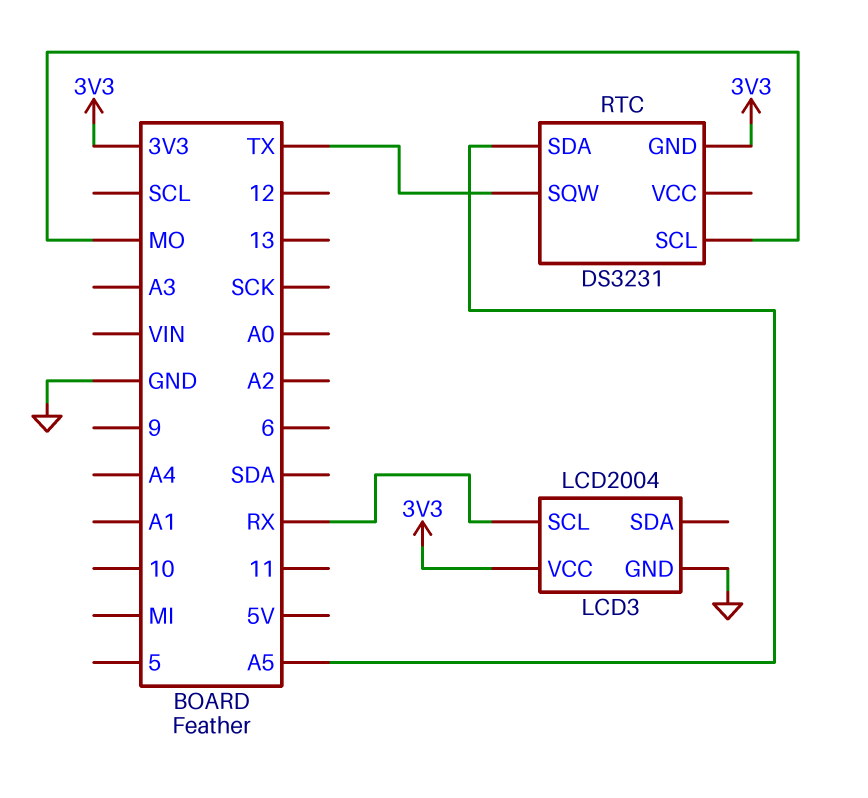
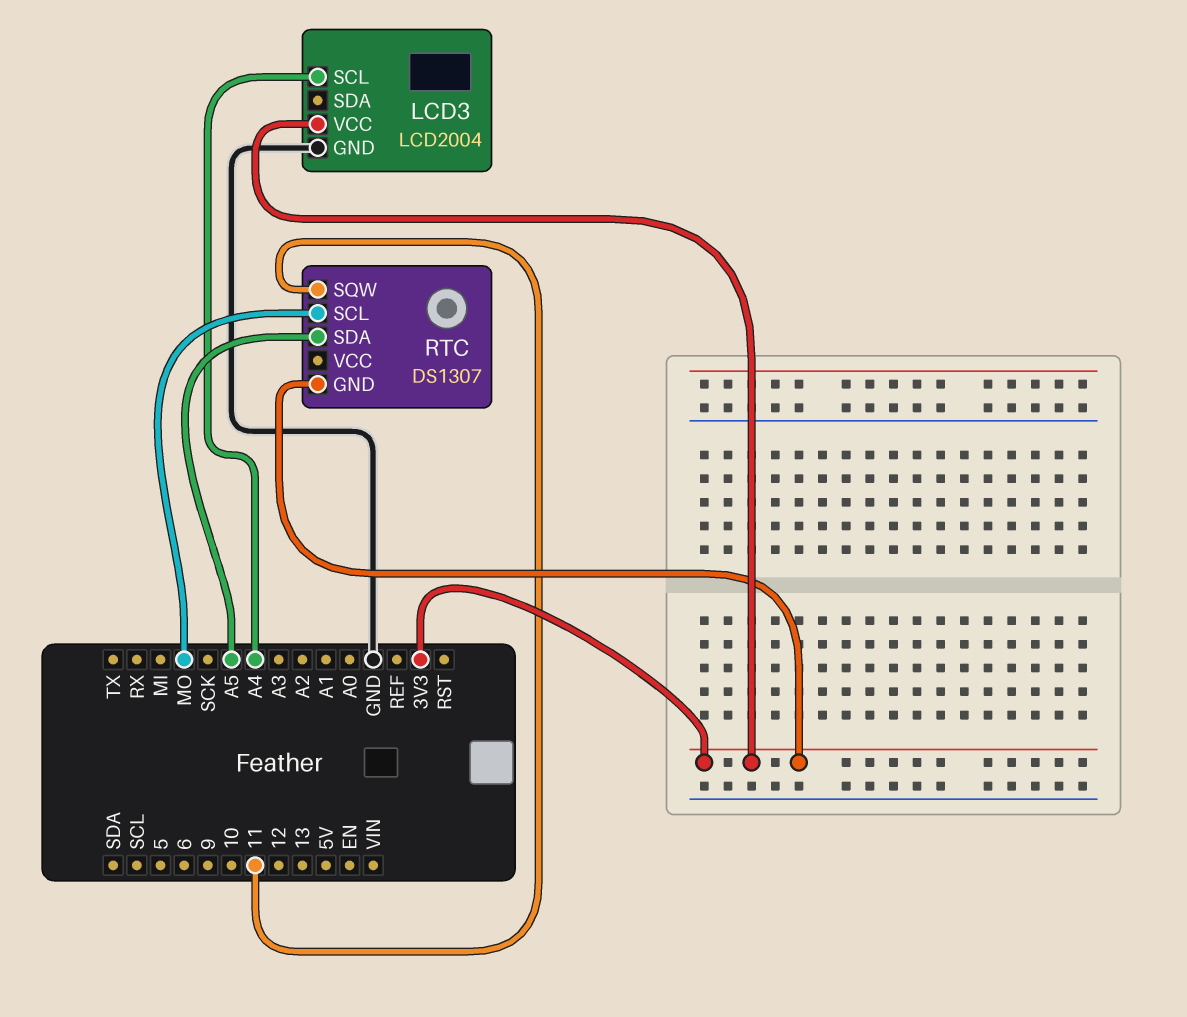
LCD3 pin SCL: RX -> A4
RTC: DS3231 -> DS1307
RTC pin SQW: TX -> 11

